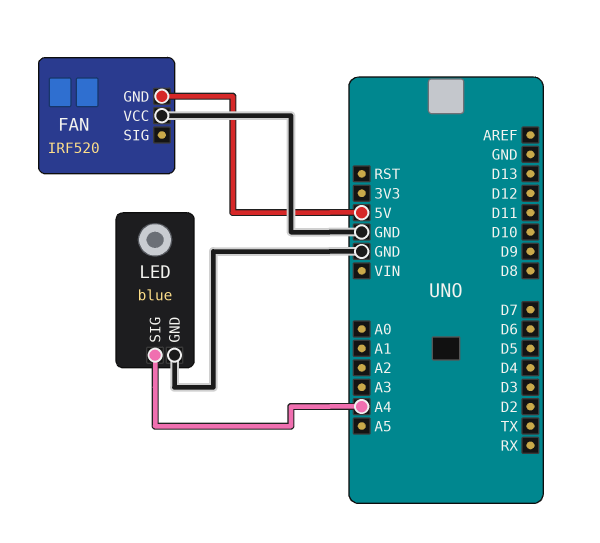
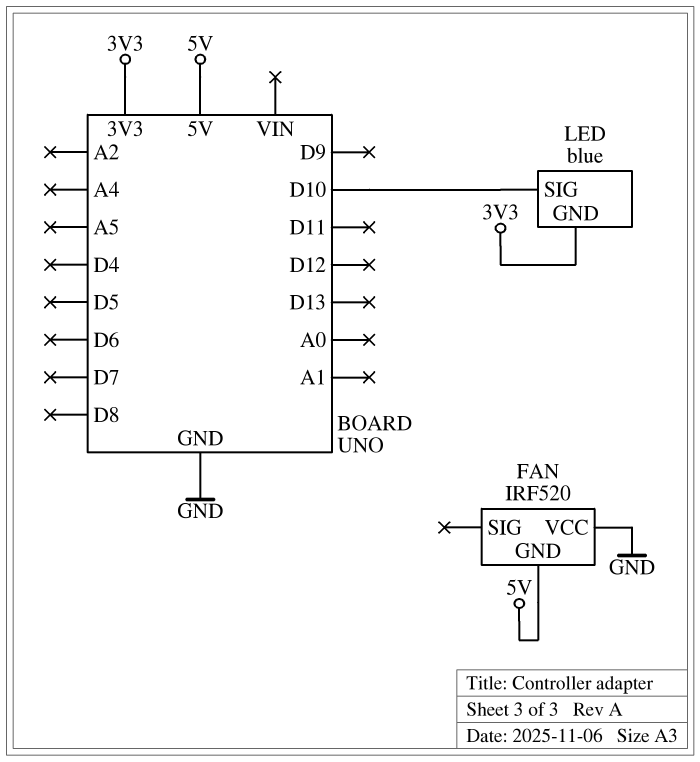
LED pin GND: GND -> 3V3
LED pin SIG: A4 -> D10

